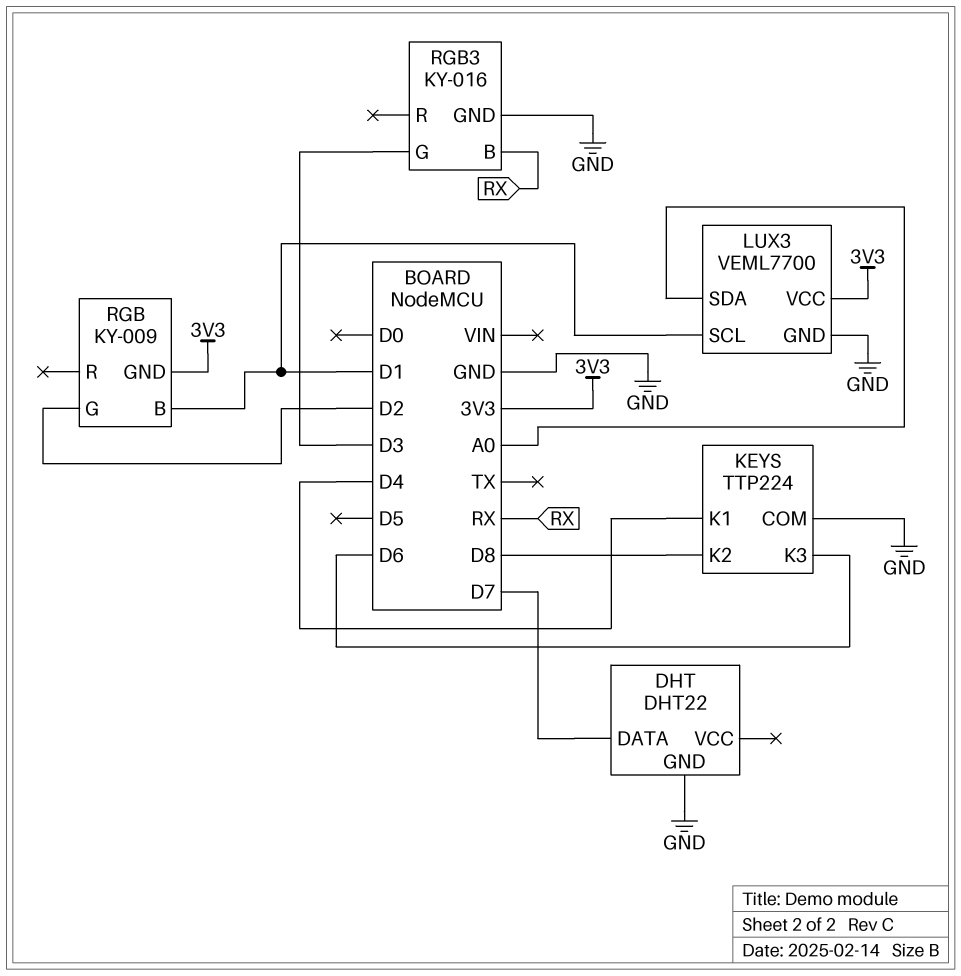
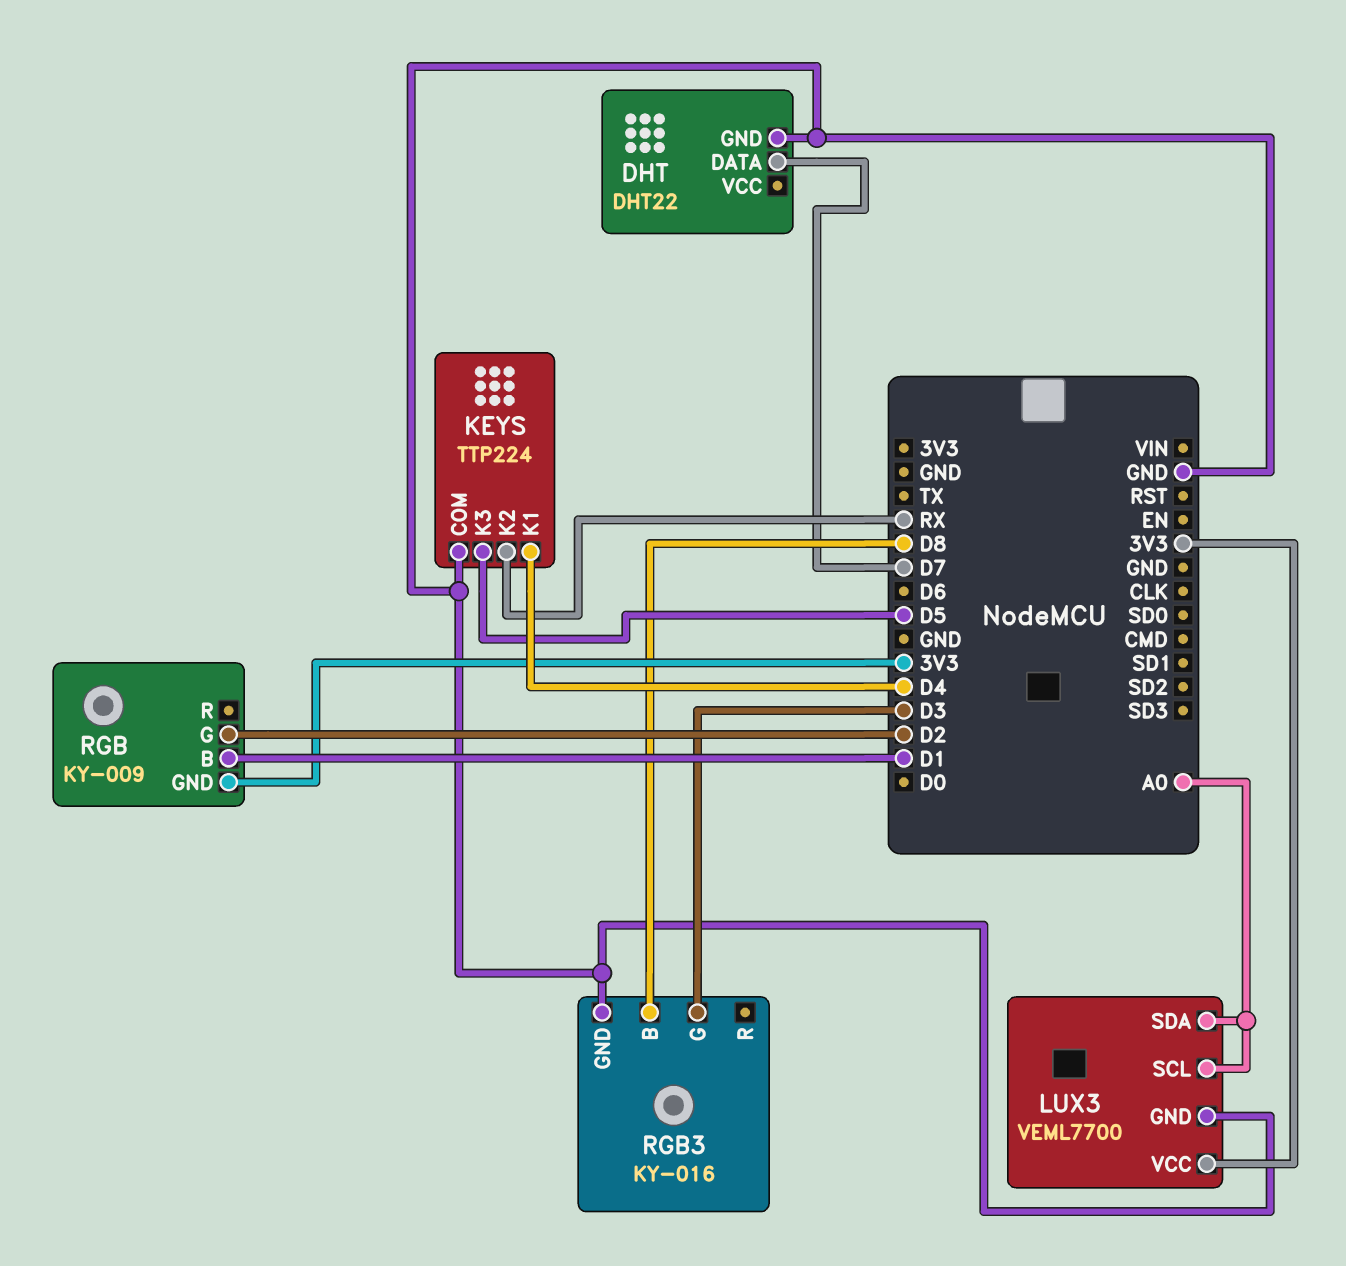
KEYS pin K2: D8 -> RX
KEYS pin K3: D6 -> D5
LUX3 pin SCL: D1 -> A0
RGB3 pin B: RX -> D8

